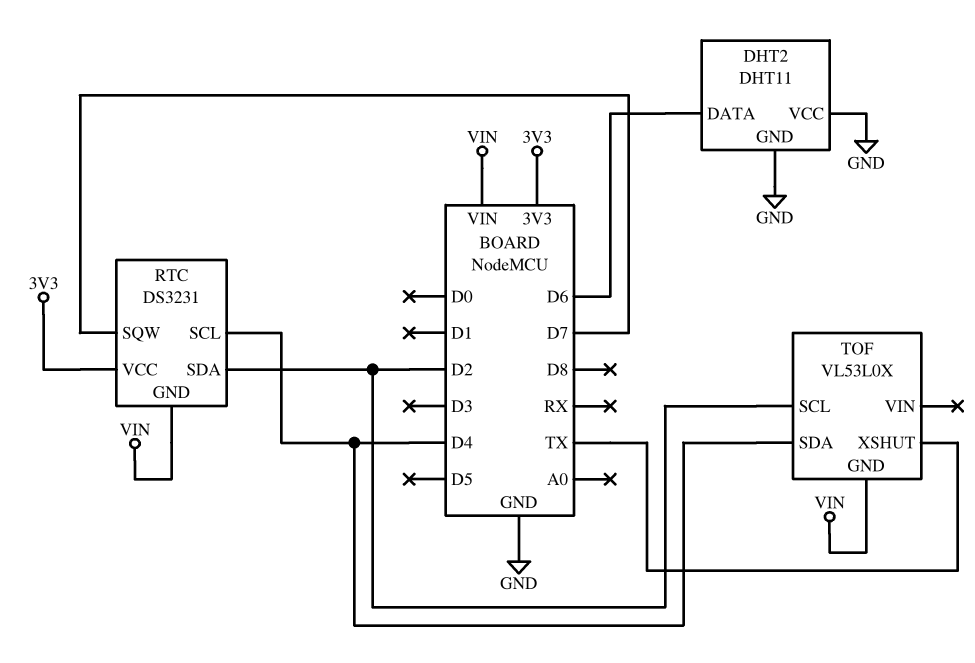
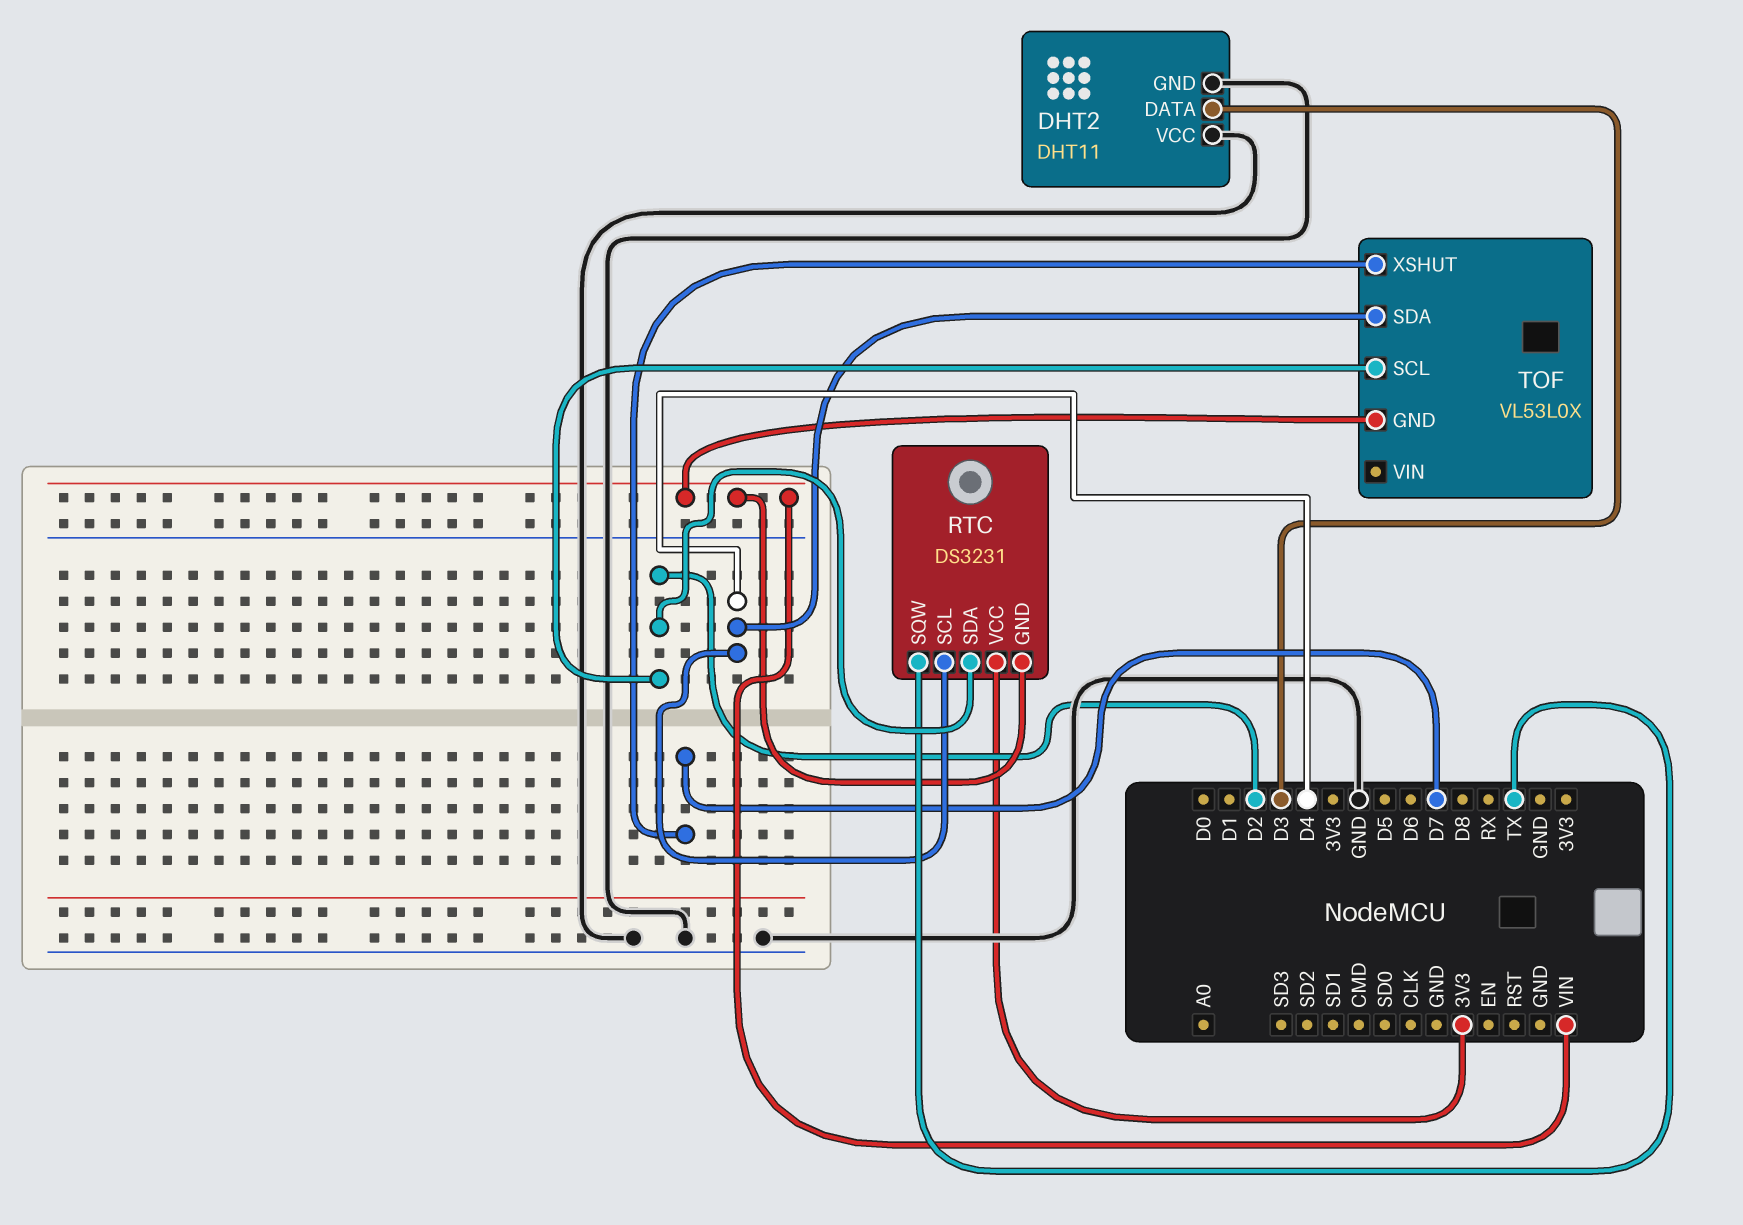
DHT2 pin DATA: D6 -> D3
RTC pin SQW: D7 -> TX
TOF pin XSHUT: TX -> D7

